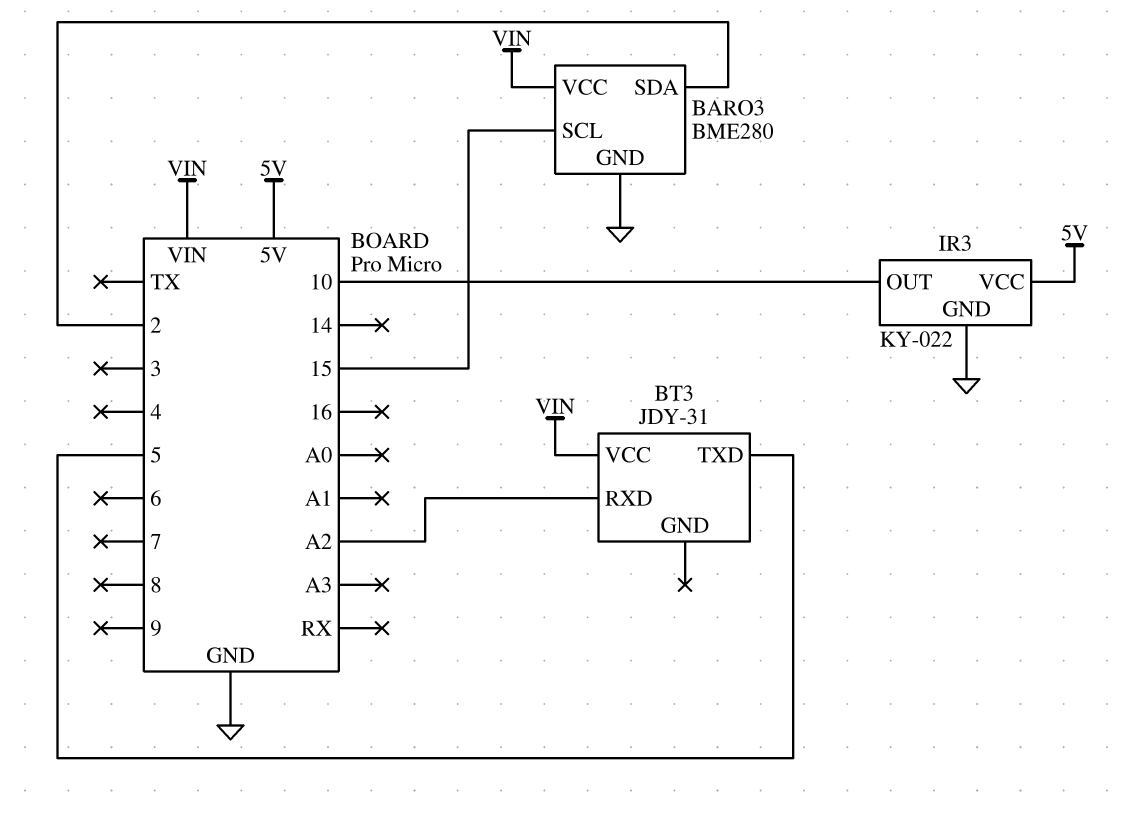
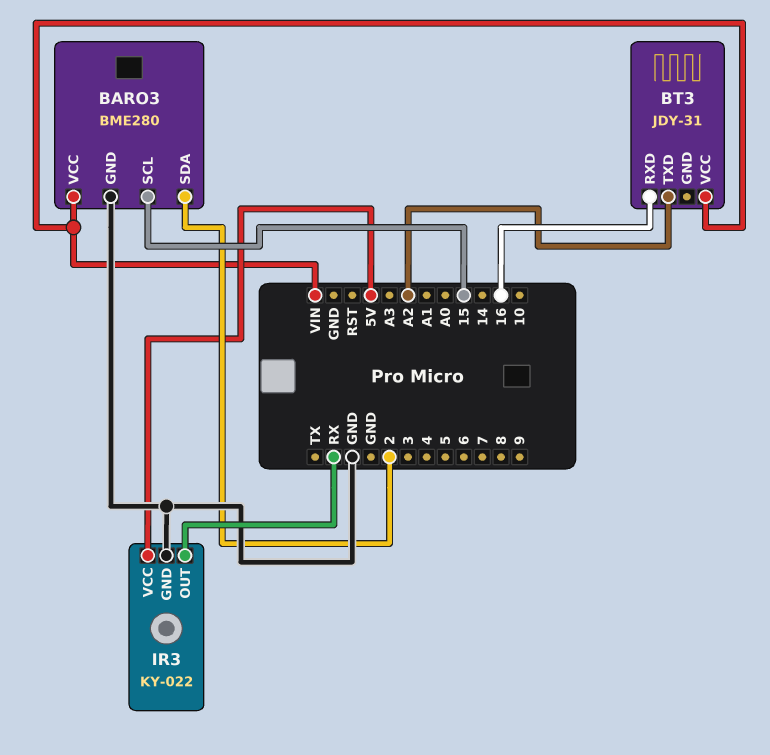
BT3 pin RXD: A2 -> 16
BT3 pin TXD: 5 -> A2
IR3 pin OUT: 10 -> RX

